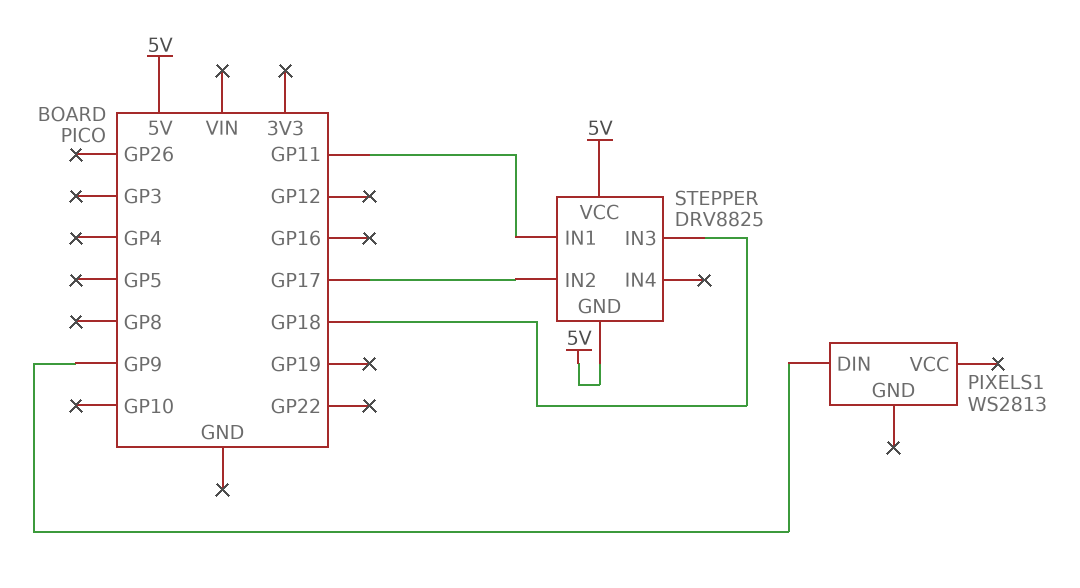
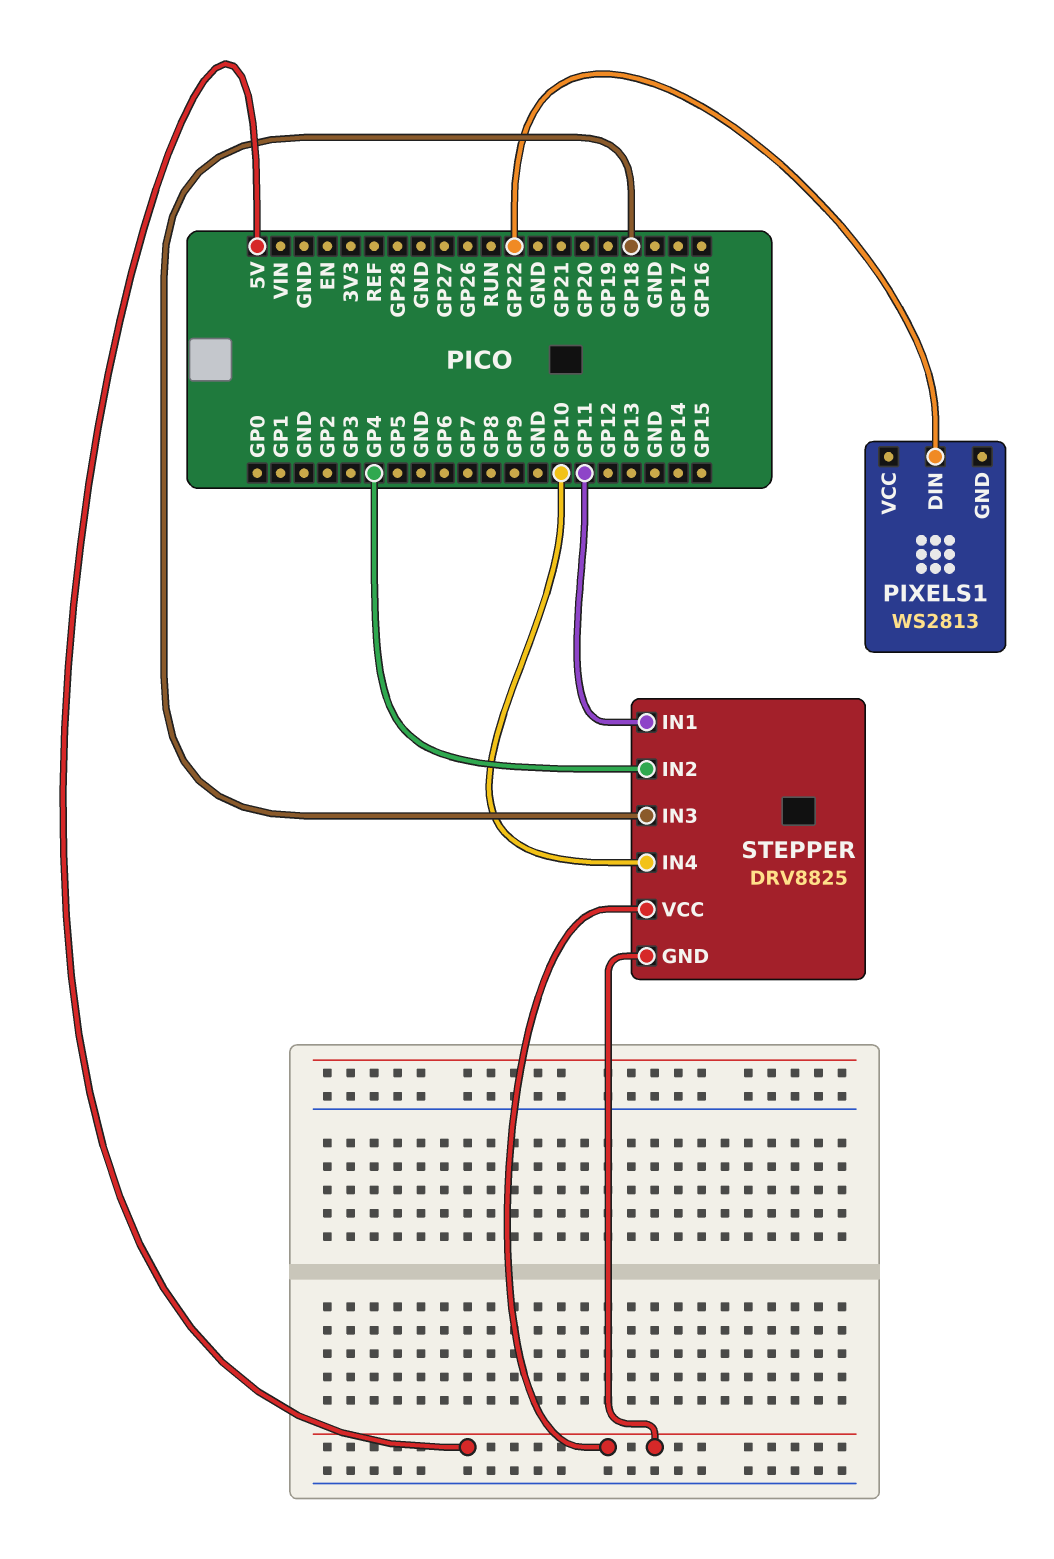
PIXELS1 pin DIN: GP9 -> GP22
STEPPER pin IN2: GP17 -> GP4
STEPPER pin IN4: none -> GP10

